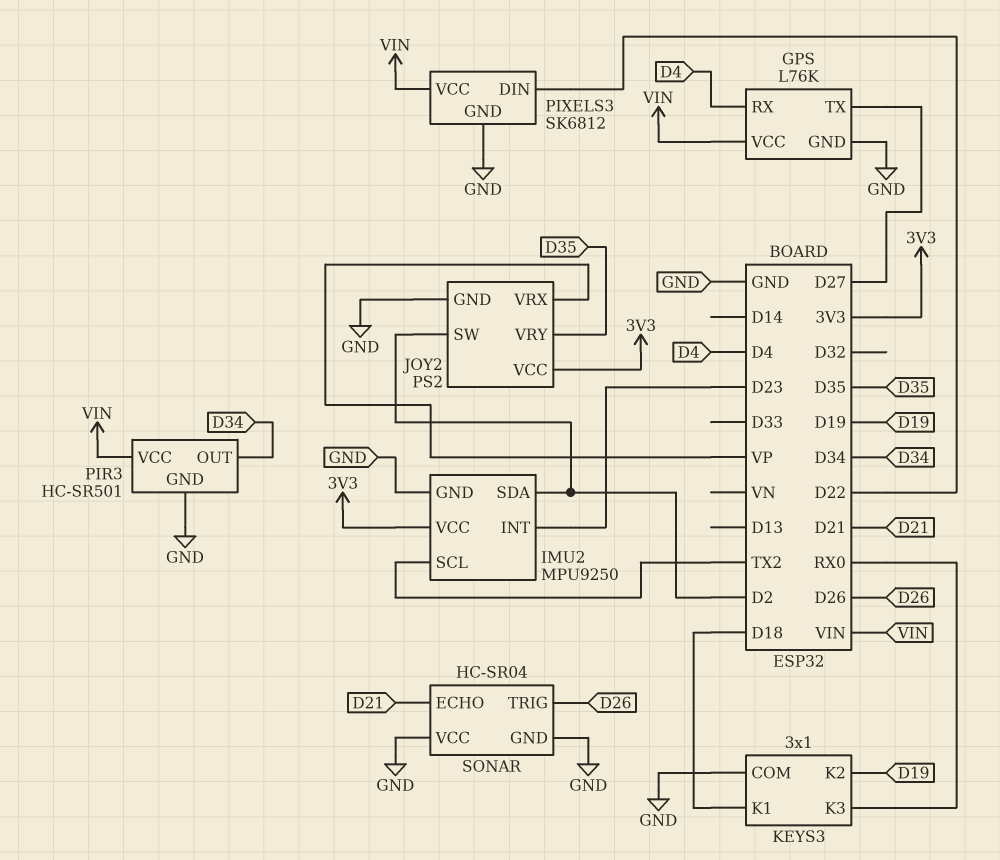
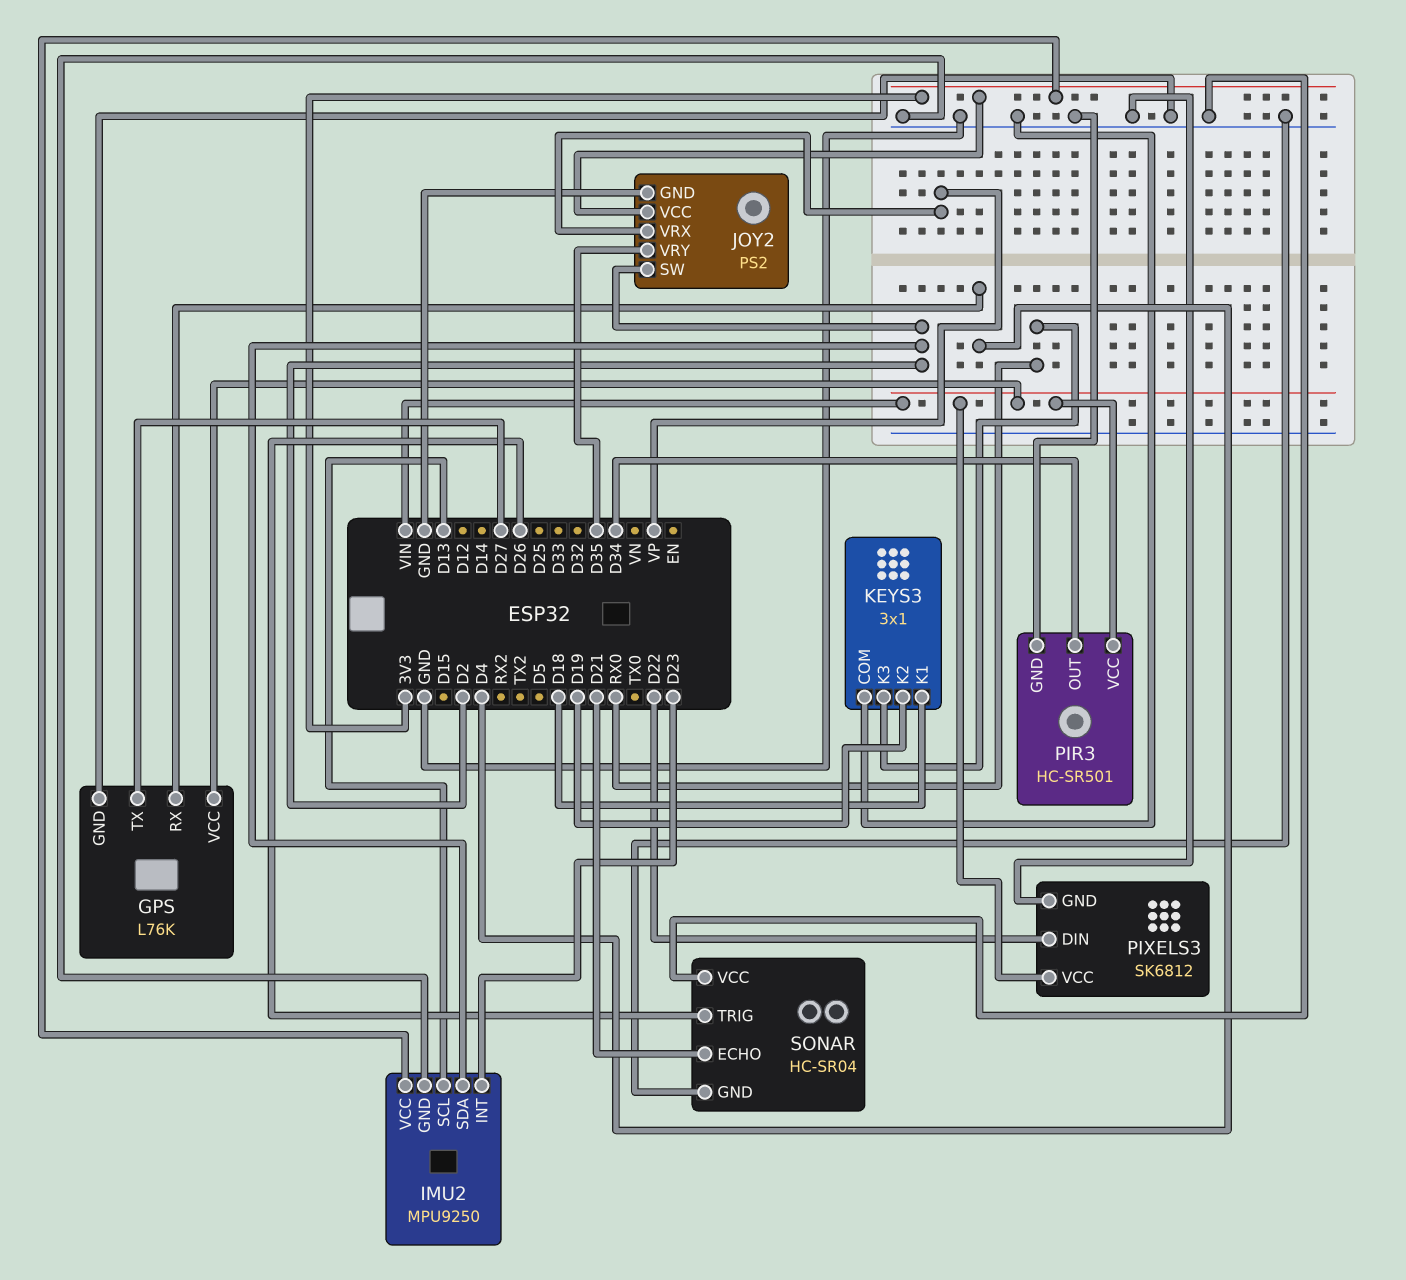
IMU2 pin SCL: TX2 -> D13

